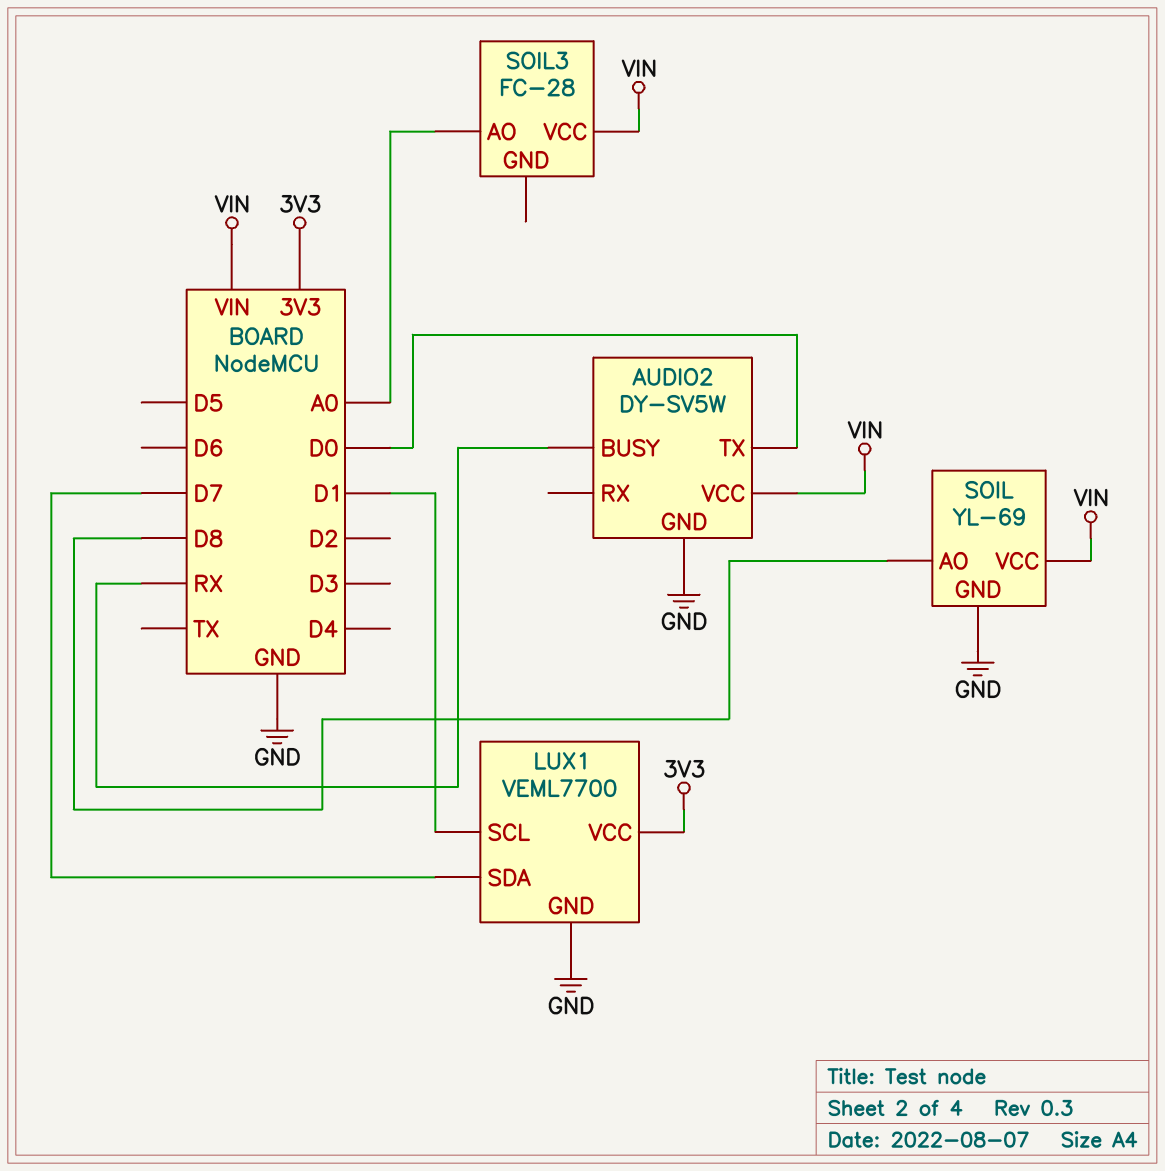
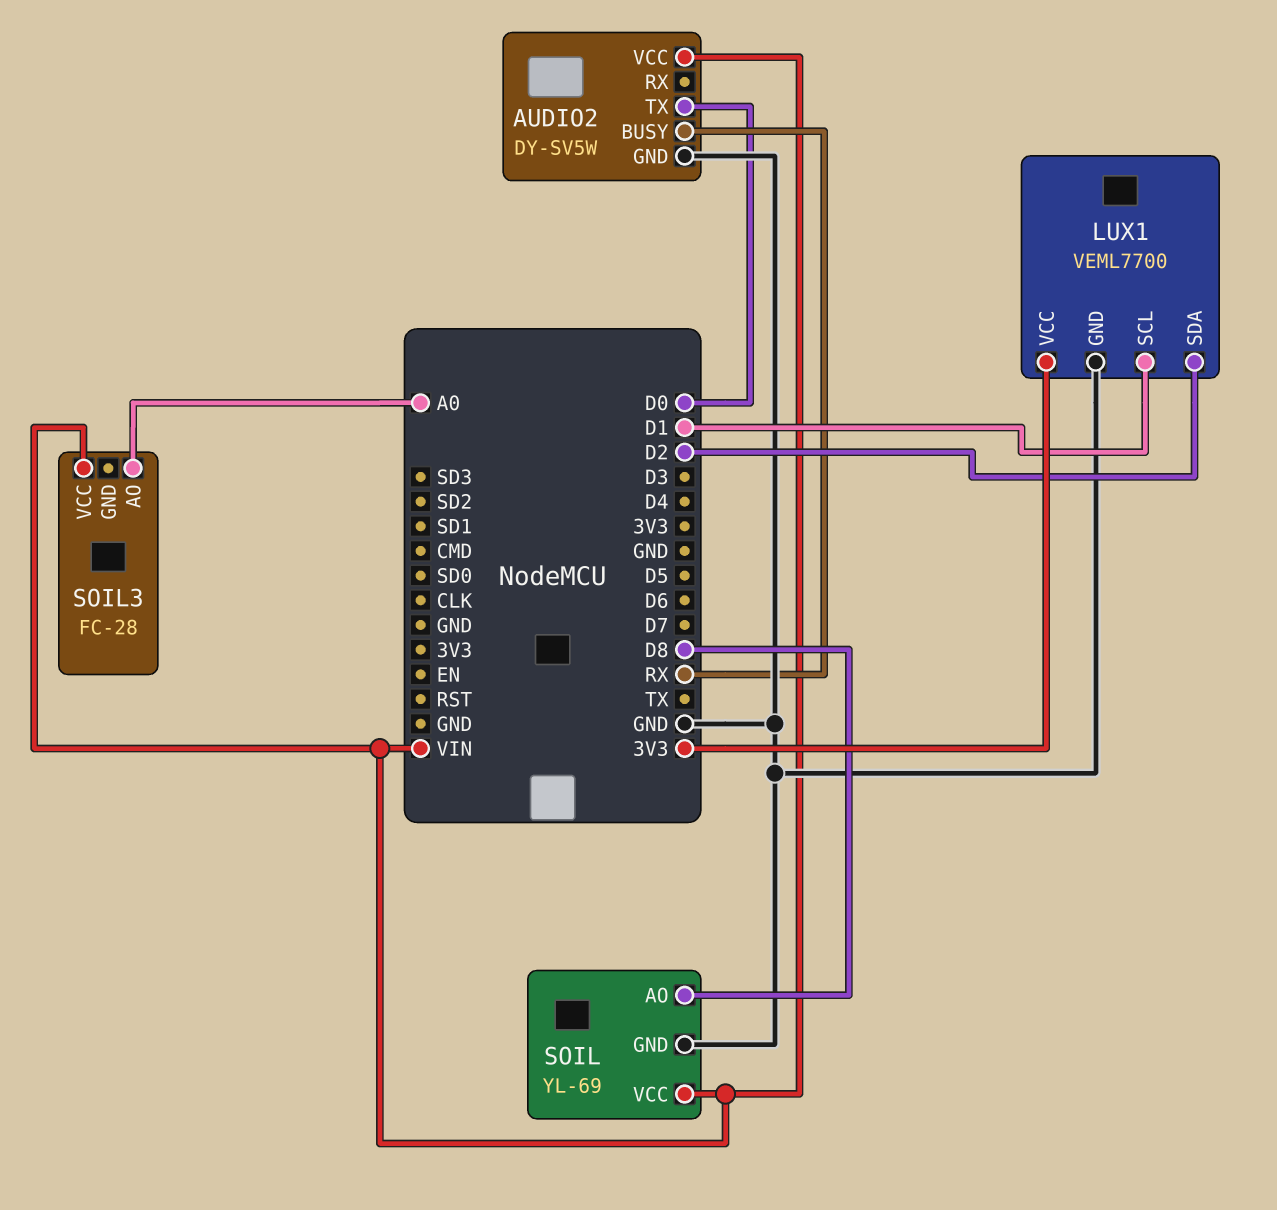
LUX1 pin SDA: D7 -> D2

